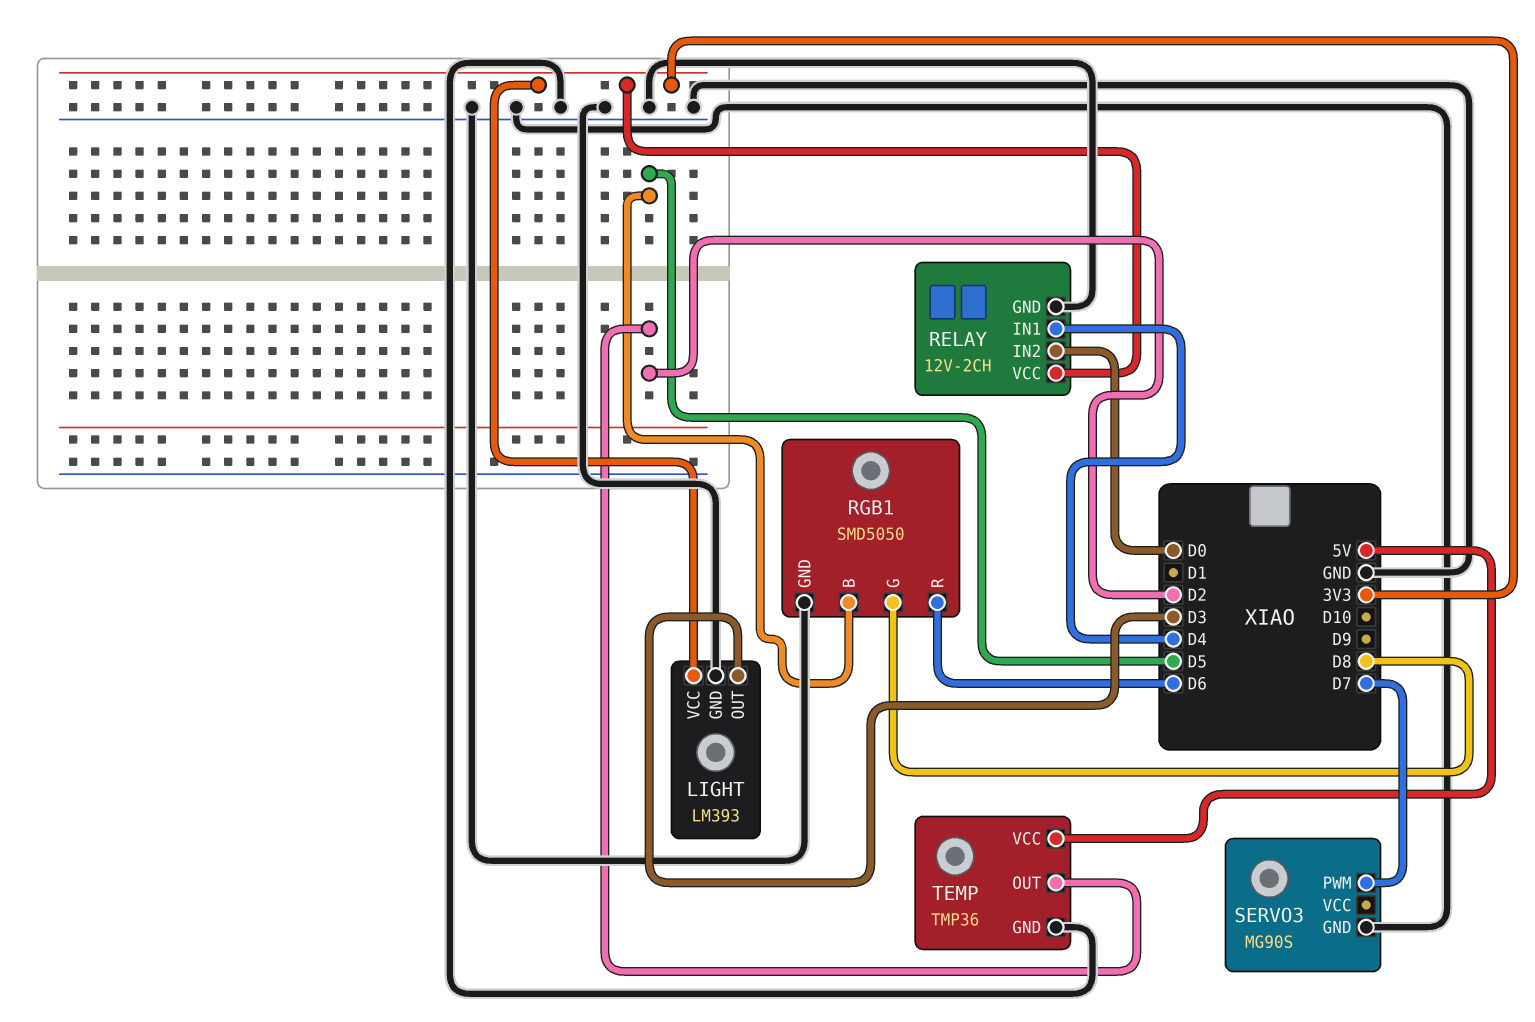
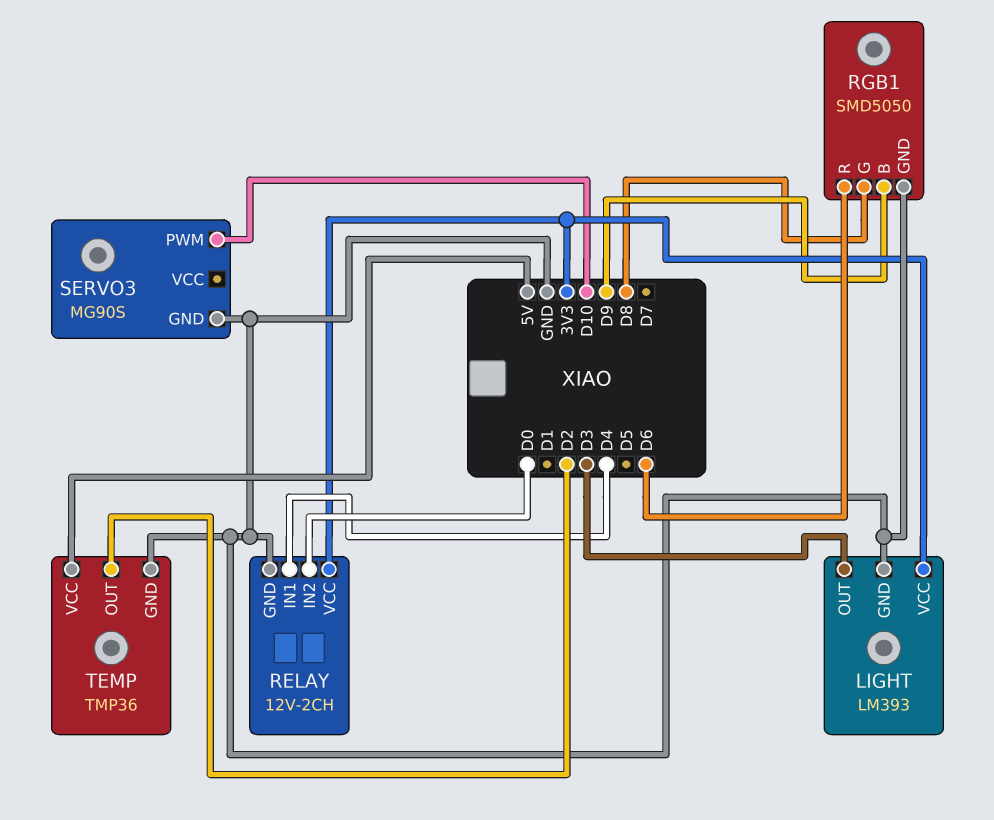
RGB1 pin B: D5 -> D9
SERVO3 pin PWM: D7 -> D10

